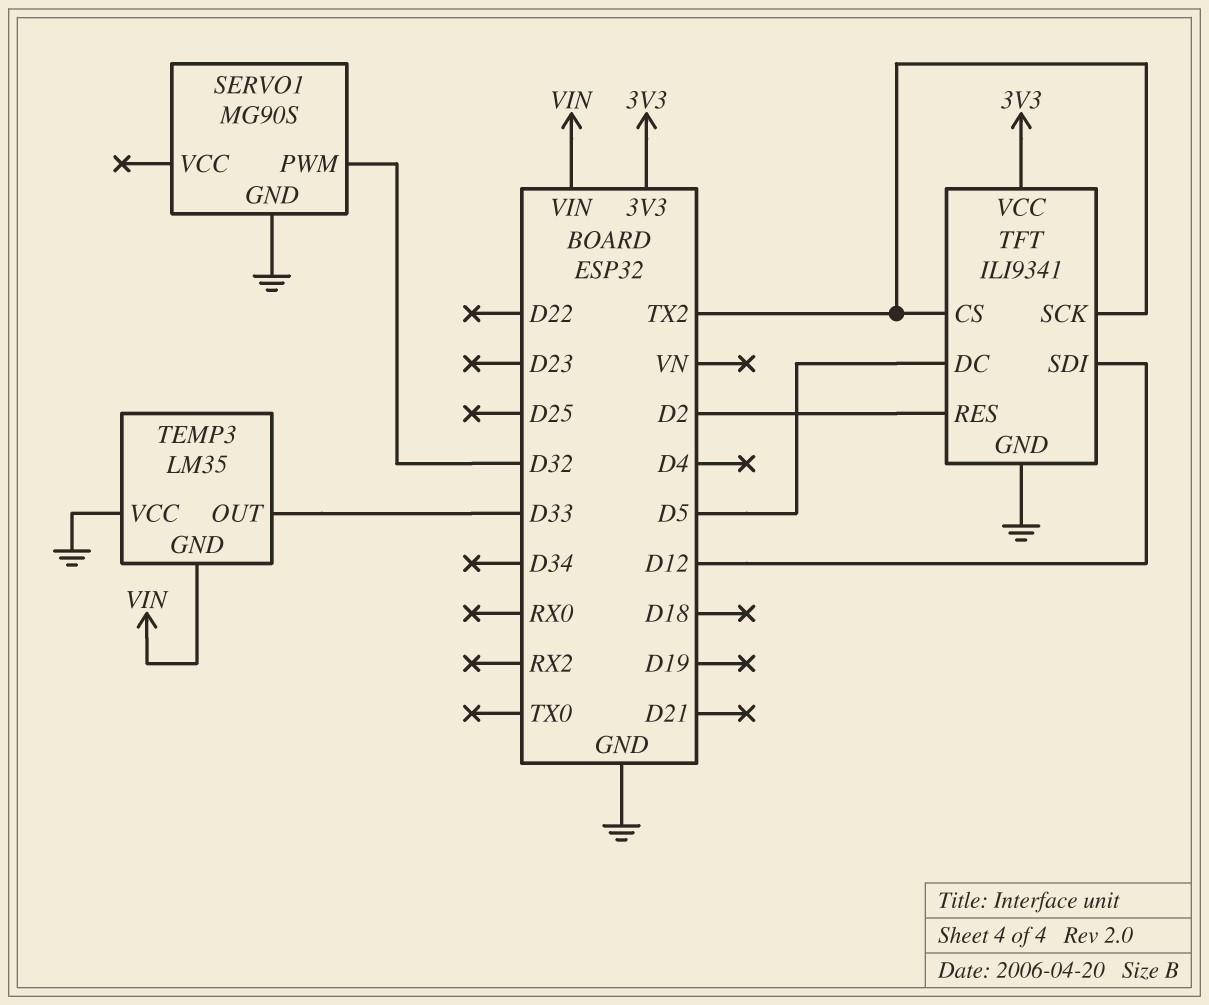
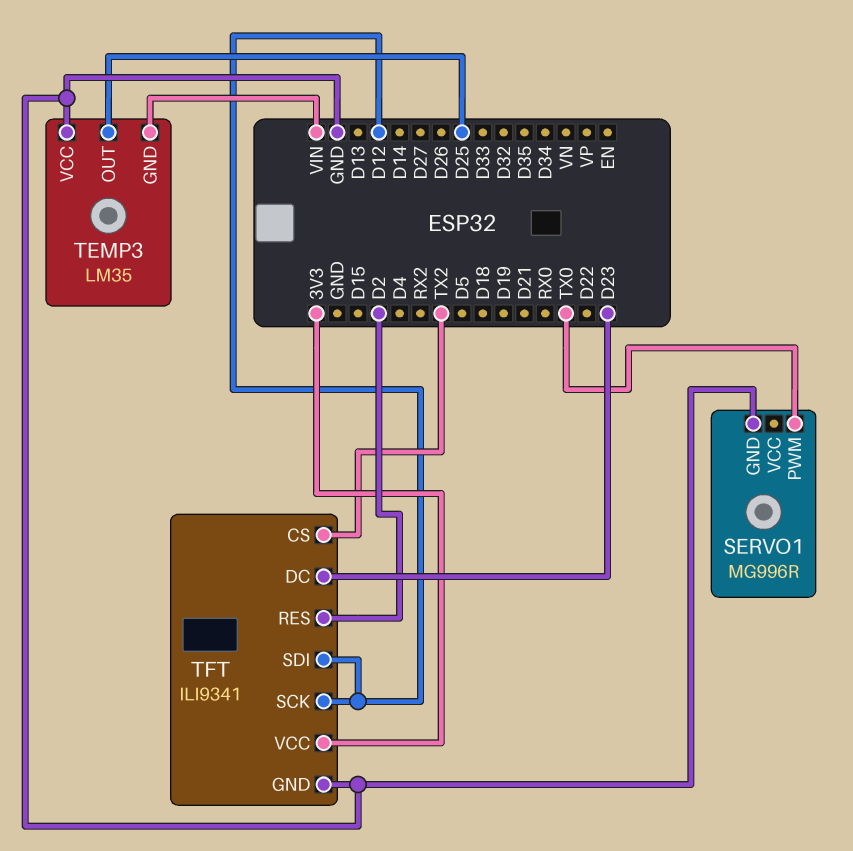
SERVO1: MG90S -> MG996R
SERVO1 pin PWM: D32 -> TX0
TEMP3 pin OUT: D33 -> D25
TFT pin DC: D5 -> D23
TFT pin SCK: TX2 -> D12

